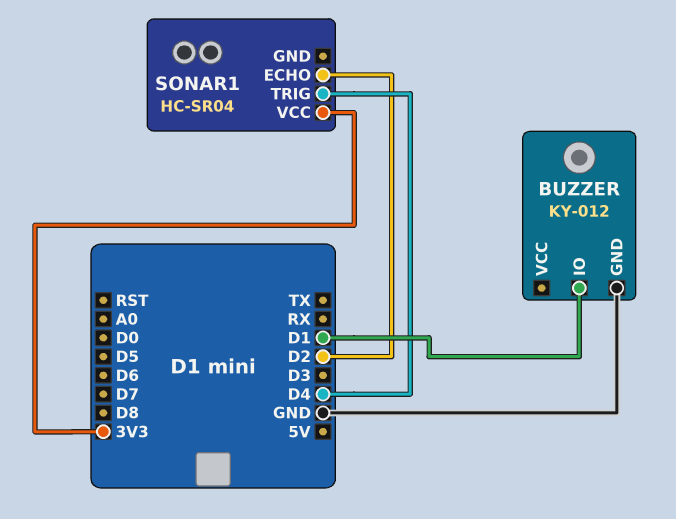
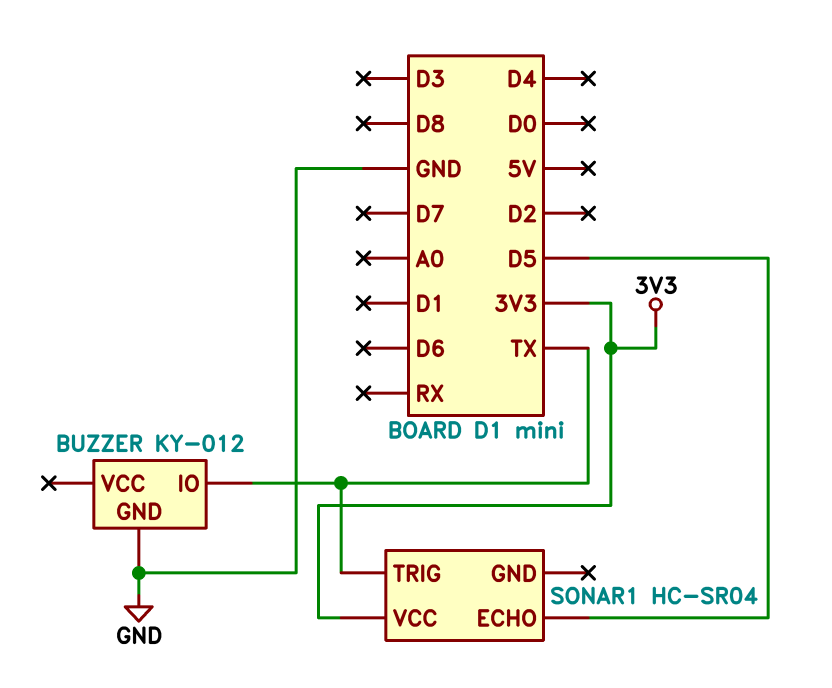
BUZZER pin IO: D1 -> TX
SONAR1 pin ECHO: D2 -> D5
SONAR1 pin TRIG: D4 -> TX

